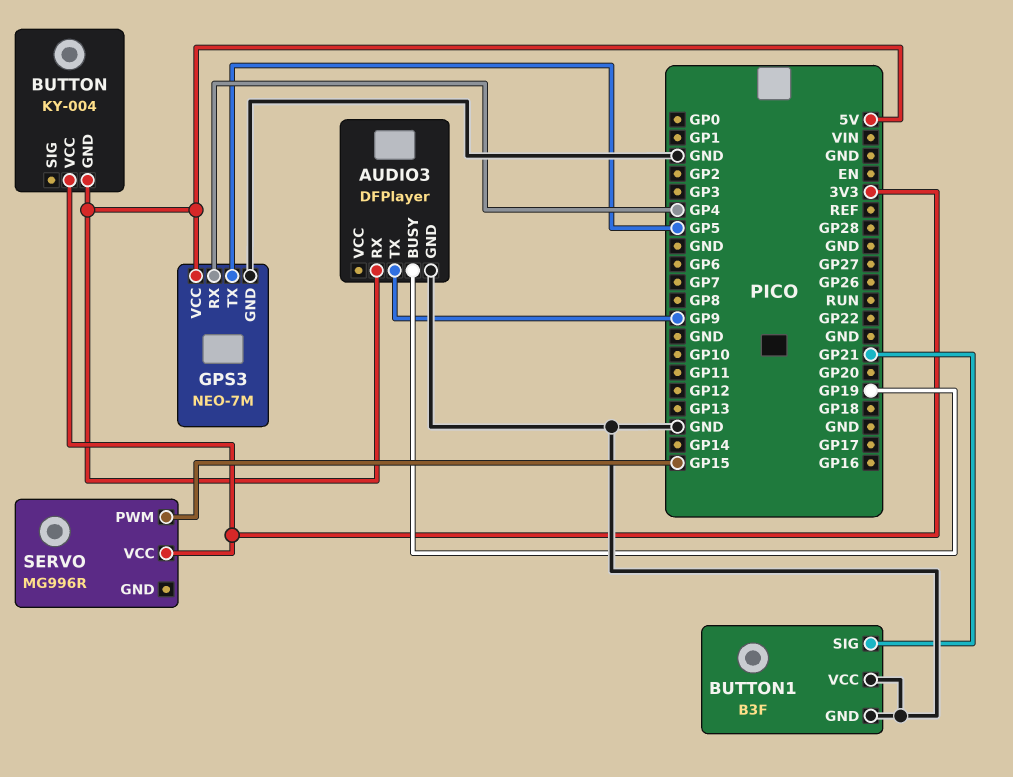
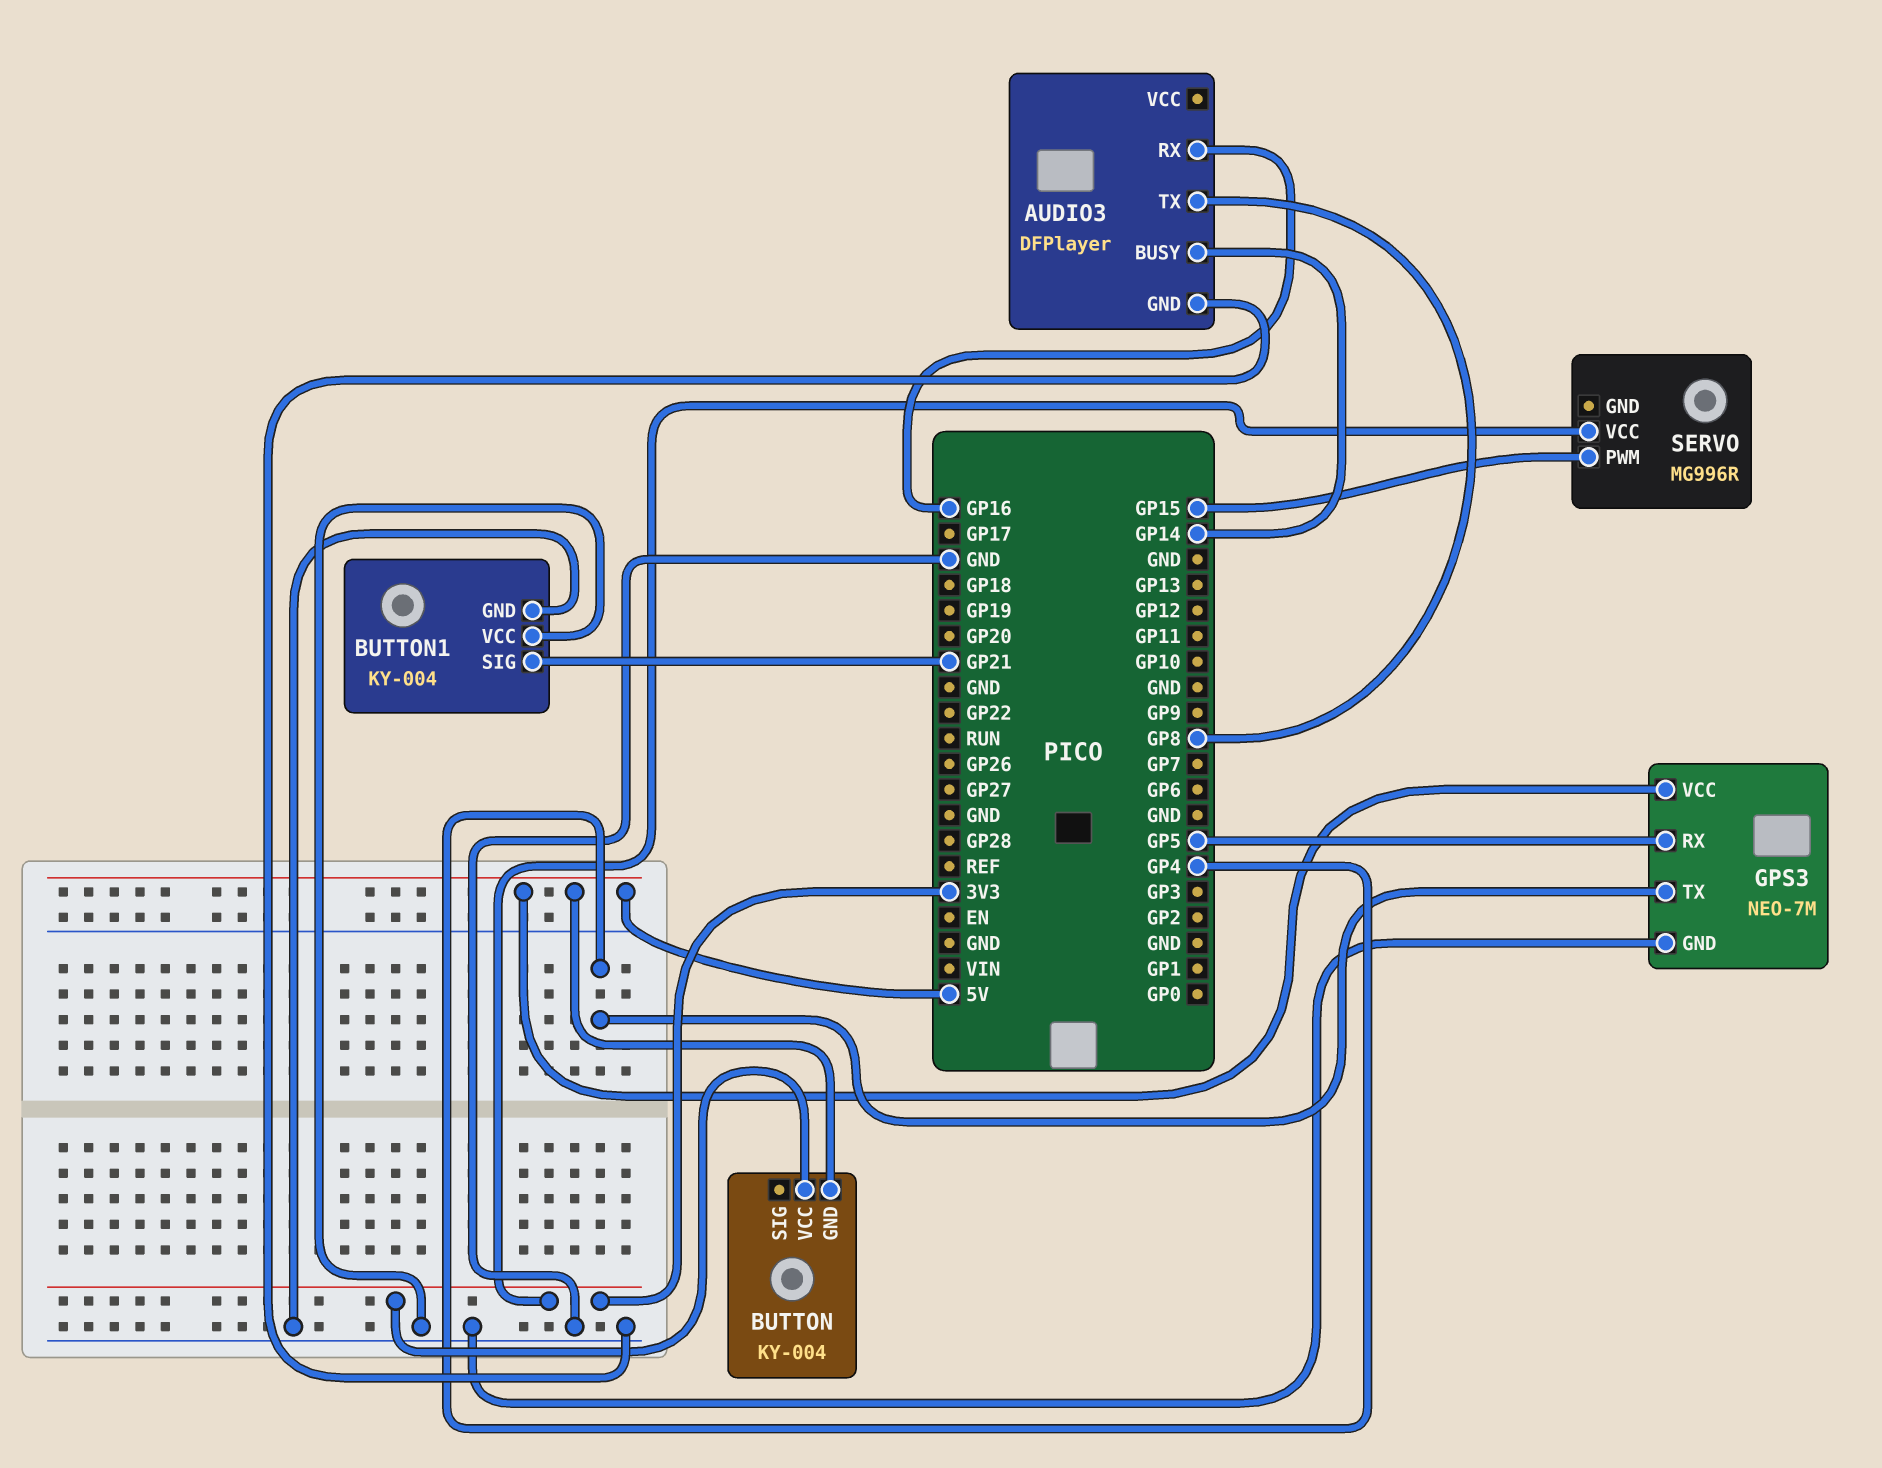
AUDIO3 pin BUSY: GP19 -> GP14
AUDIO3 pin RX: 5V -> GP16
AUDIO3 pin TX: GP9 -> GP8
BUTTON1: B3F -> KY-004
GPS3 pin RX: GP4 -> GP5
GPS3 pin TX: GP5 -> GP4

